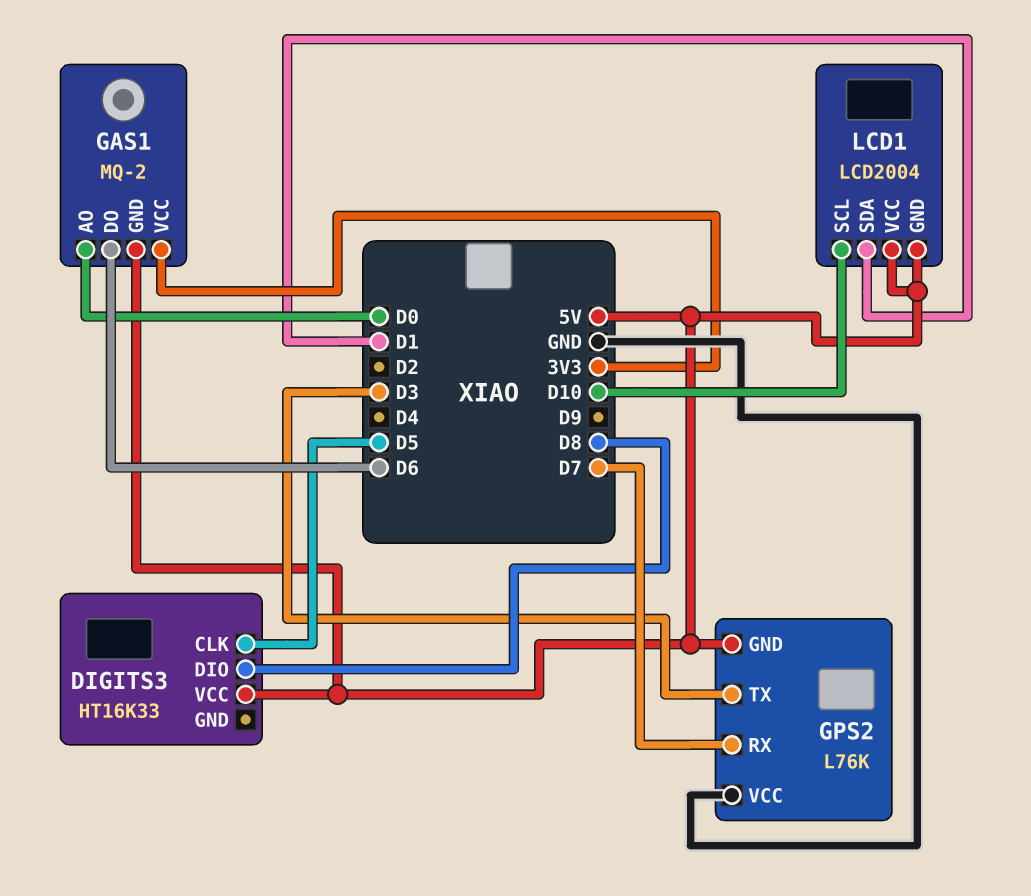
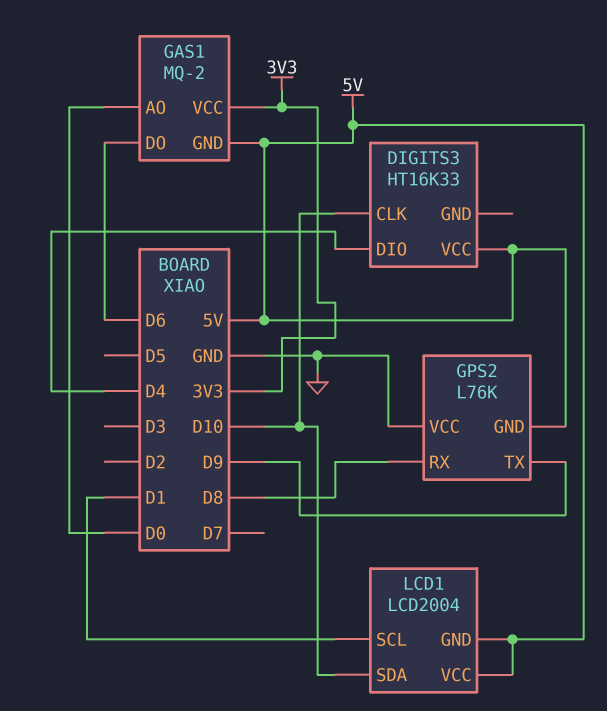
DIGITS3 pin CLK: D5 -> D10
DIGITS3 pin DIO: D8 -> D4
GPS2 pin RX: D7 -> D8
GPS2 pin TX: D3 -> D9
LCD1 pin SCL: D10 -> D1
LCD1 pin SDA: D1 -> D10

